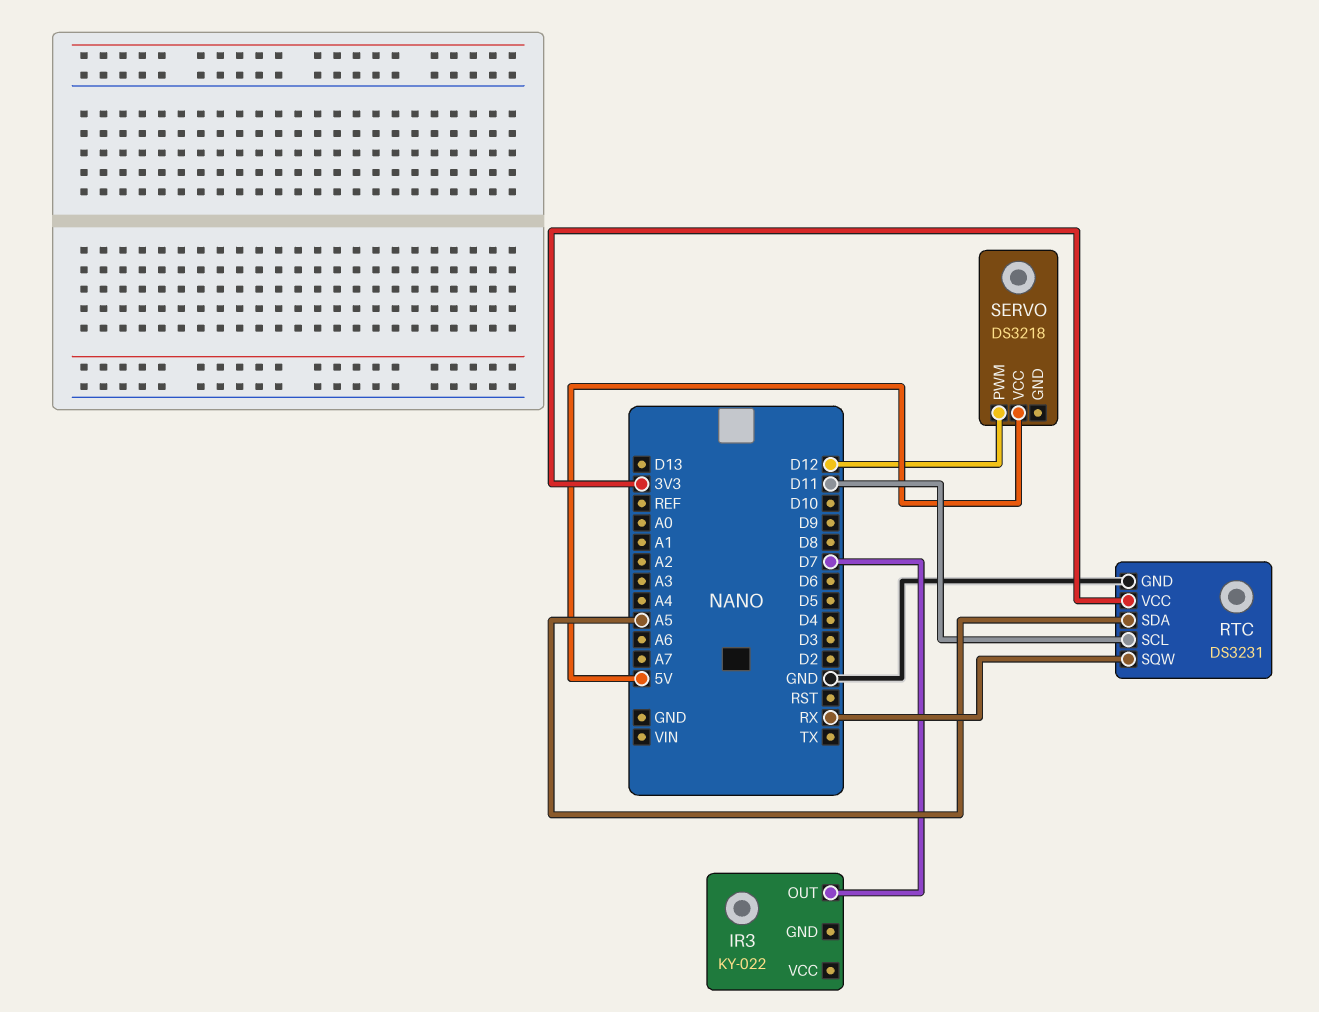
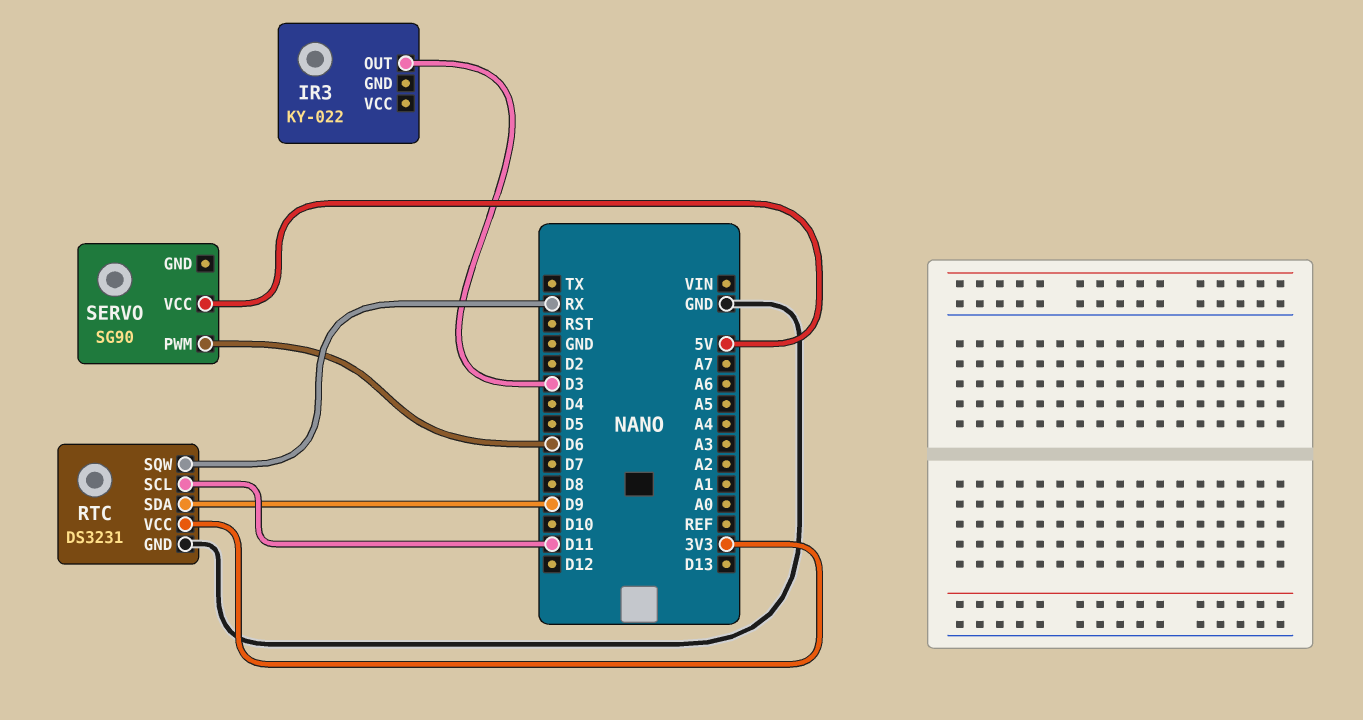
IR3 pin OUT: D7 -> D3
RTC pin SDA: A5 -> D9
SERVO: DS3218 -> SG90
SERVO pin PWM: D12 -> D6

